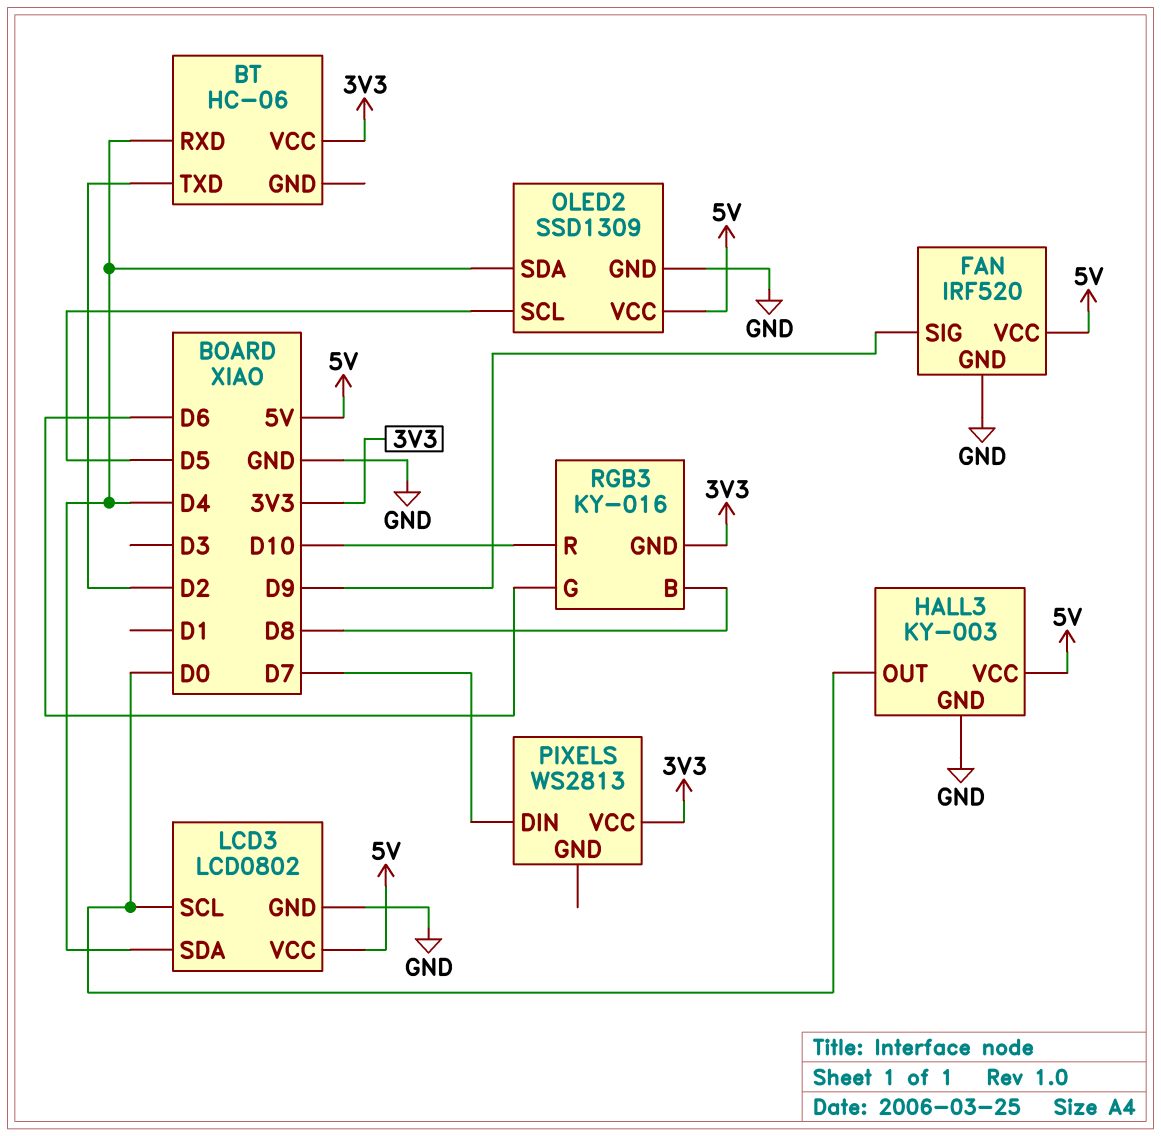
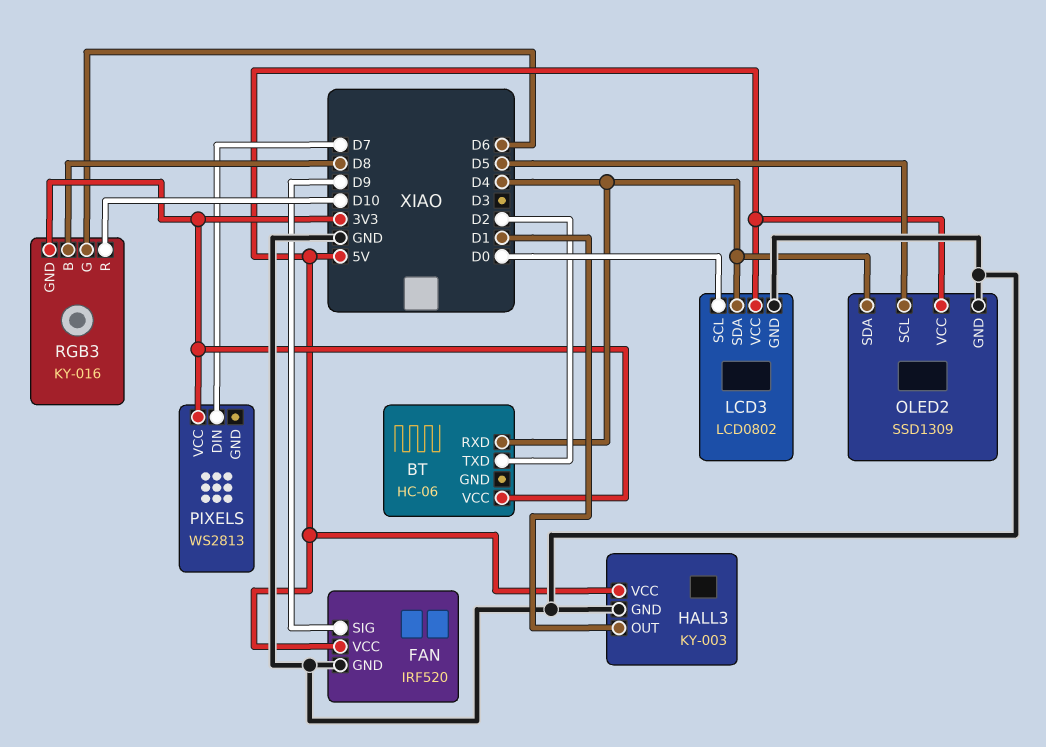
HALL3 pin OUT: D0 -> D1

